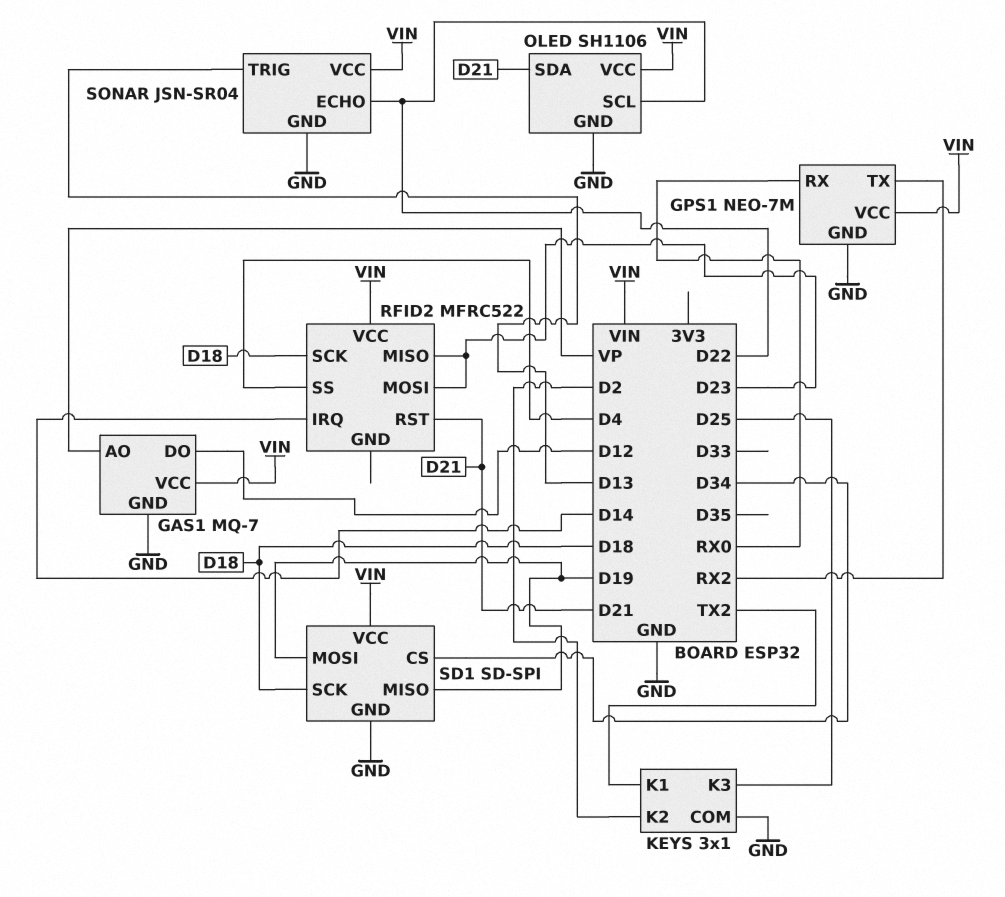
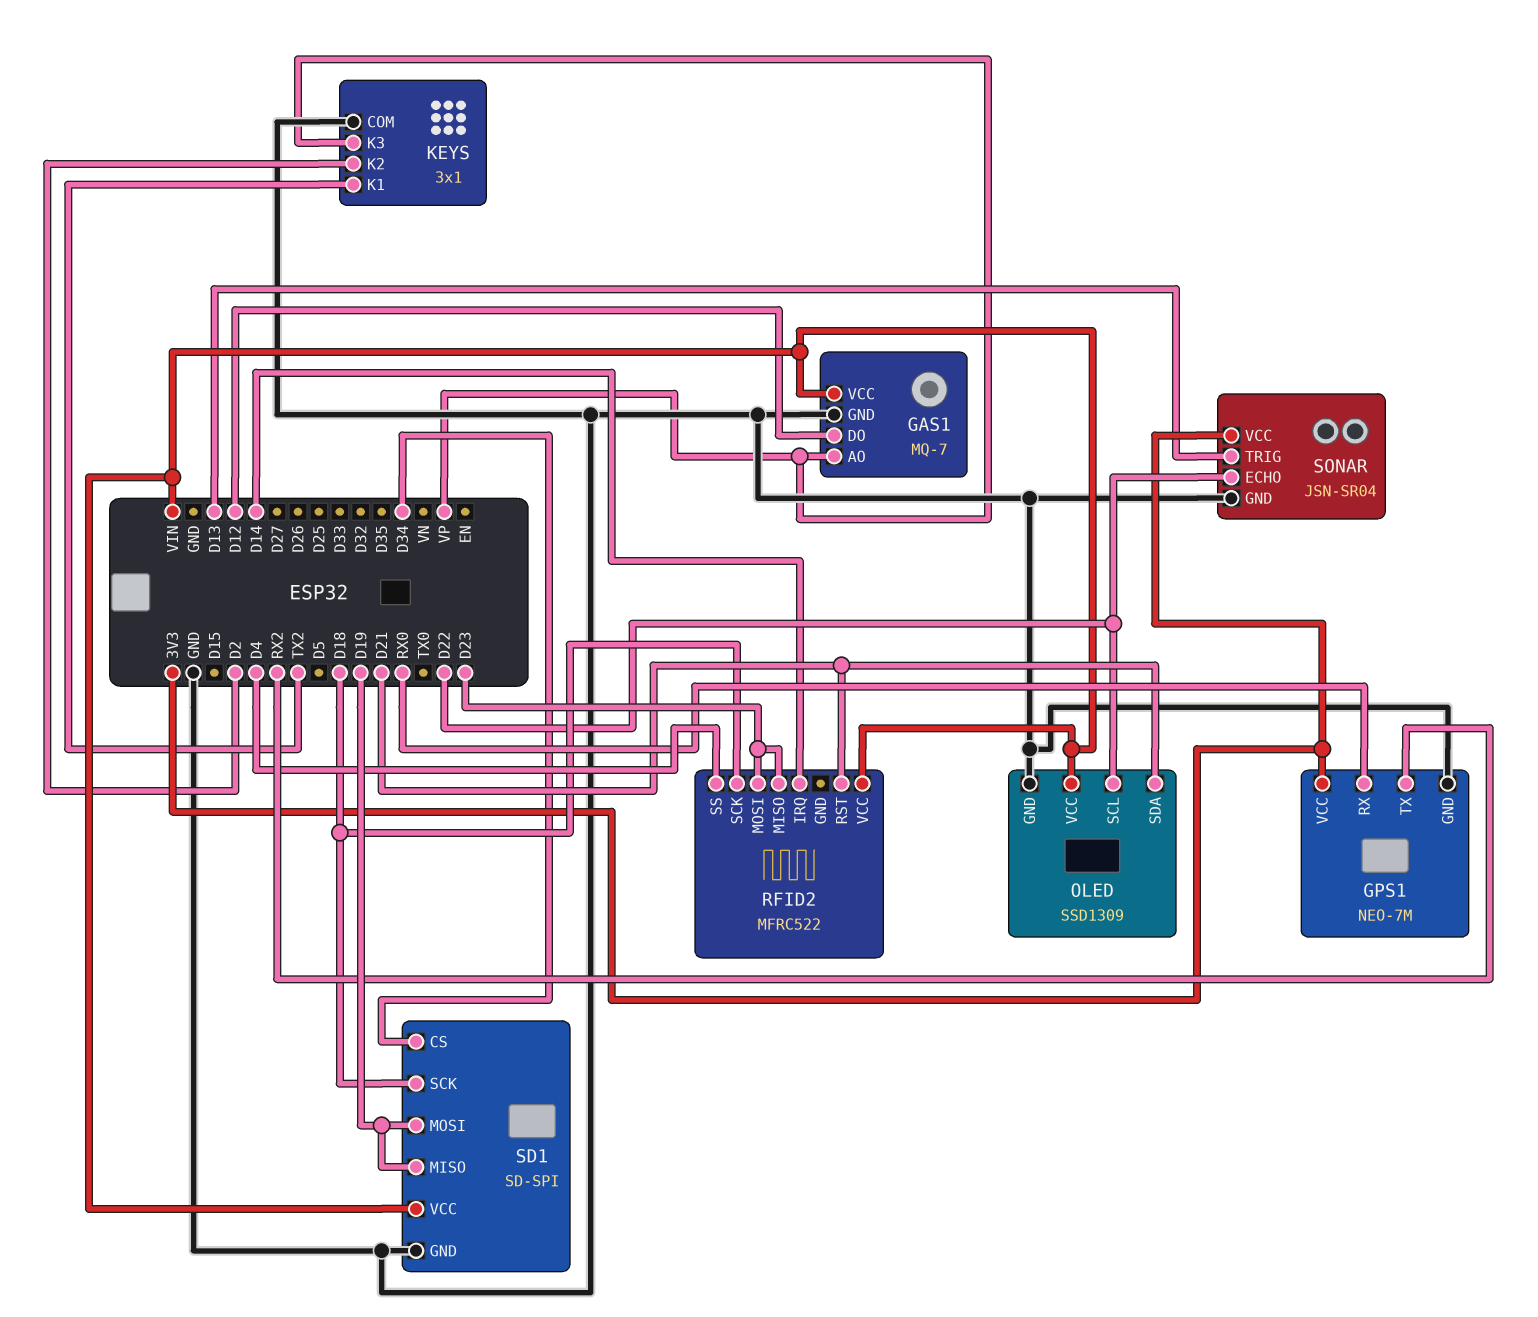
GPS1 pin VCC: VIN -> 3V3
KEYS pin K3: D25 -> VP
OLED: SH1106 -> SSD1309
SONAR pin VCC: VIN -> 3V3

